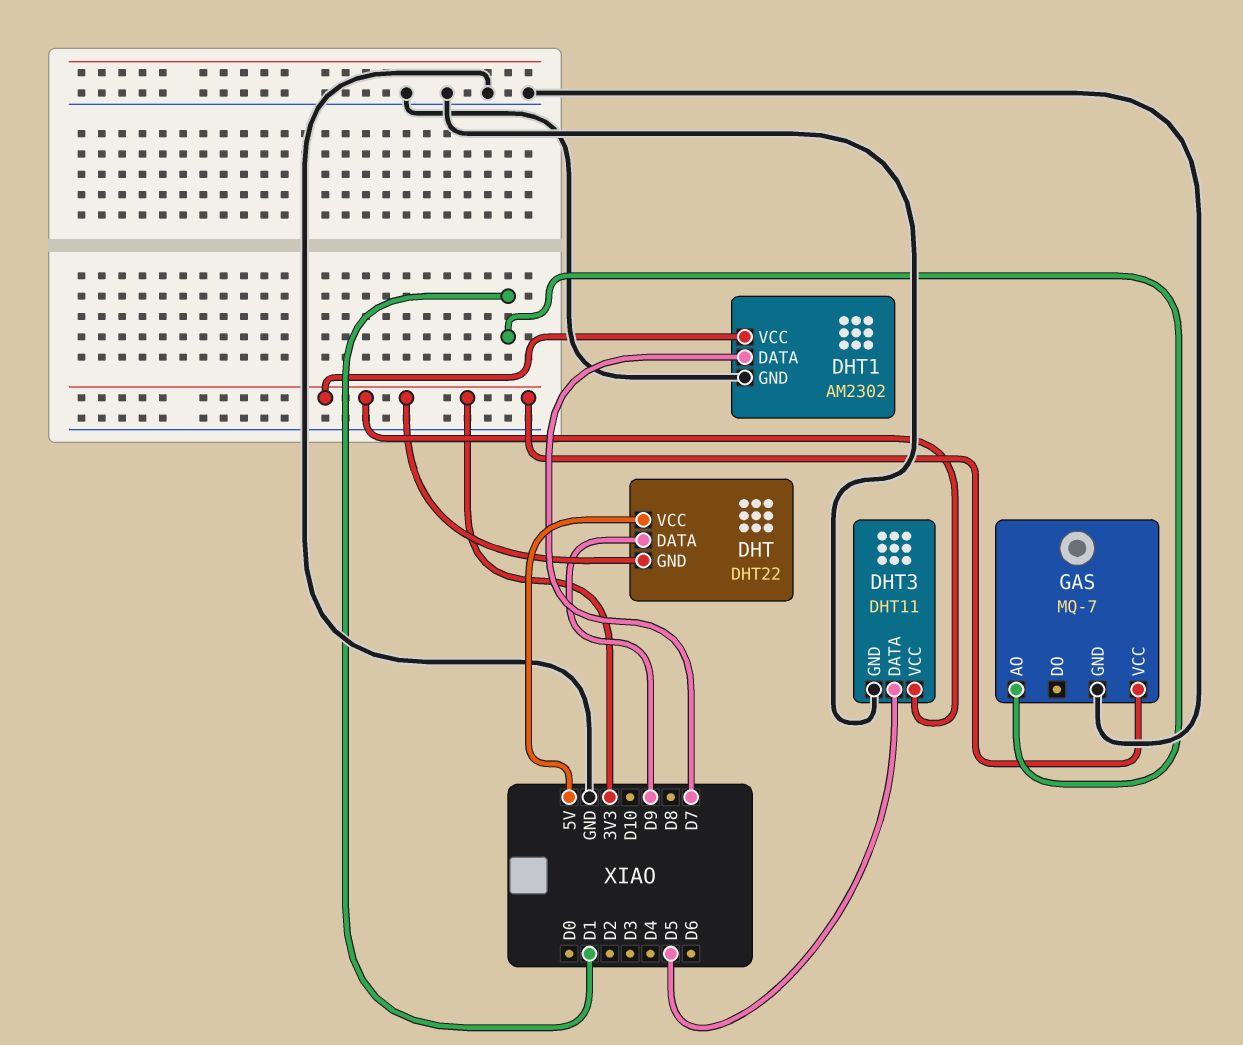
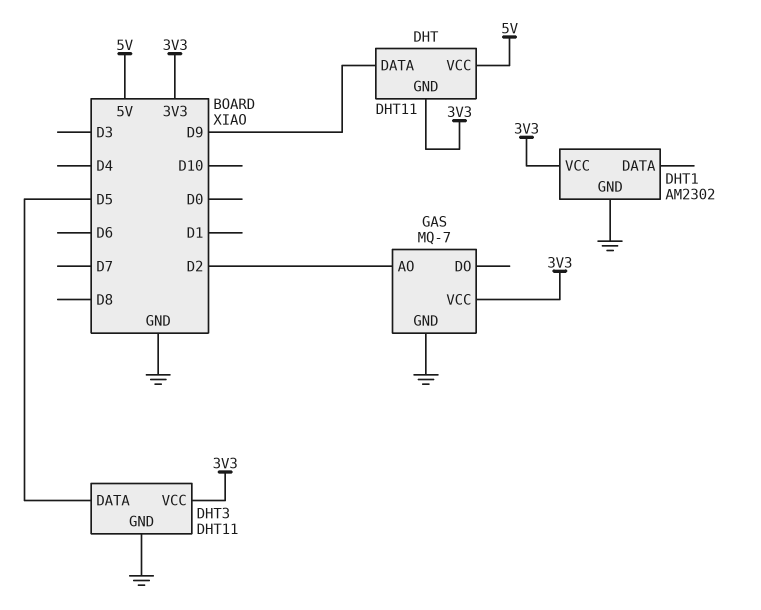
DHT: DHT22 -> DHT11
DHT1 pin DATA: D7 -> none
GAS pin AO: D1 -> D2

